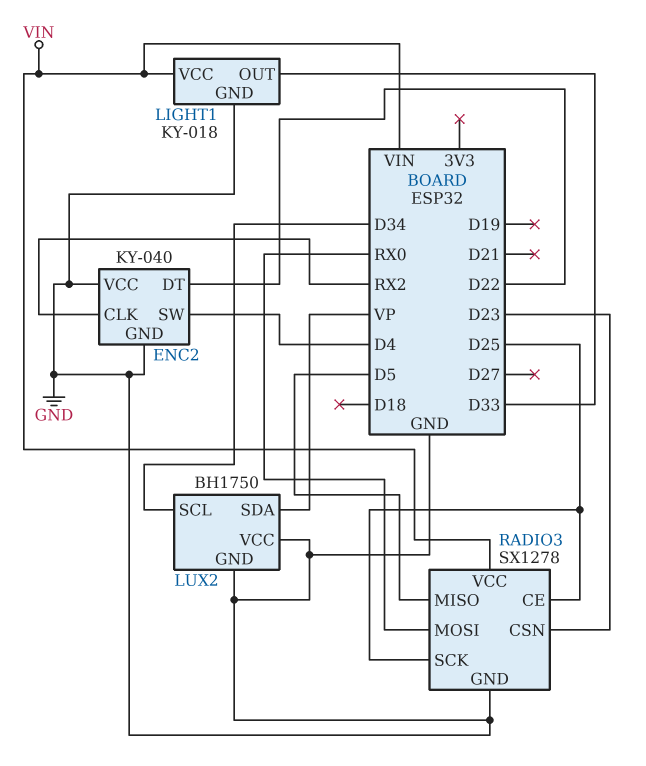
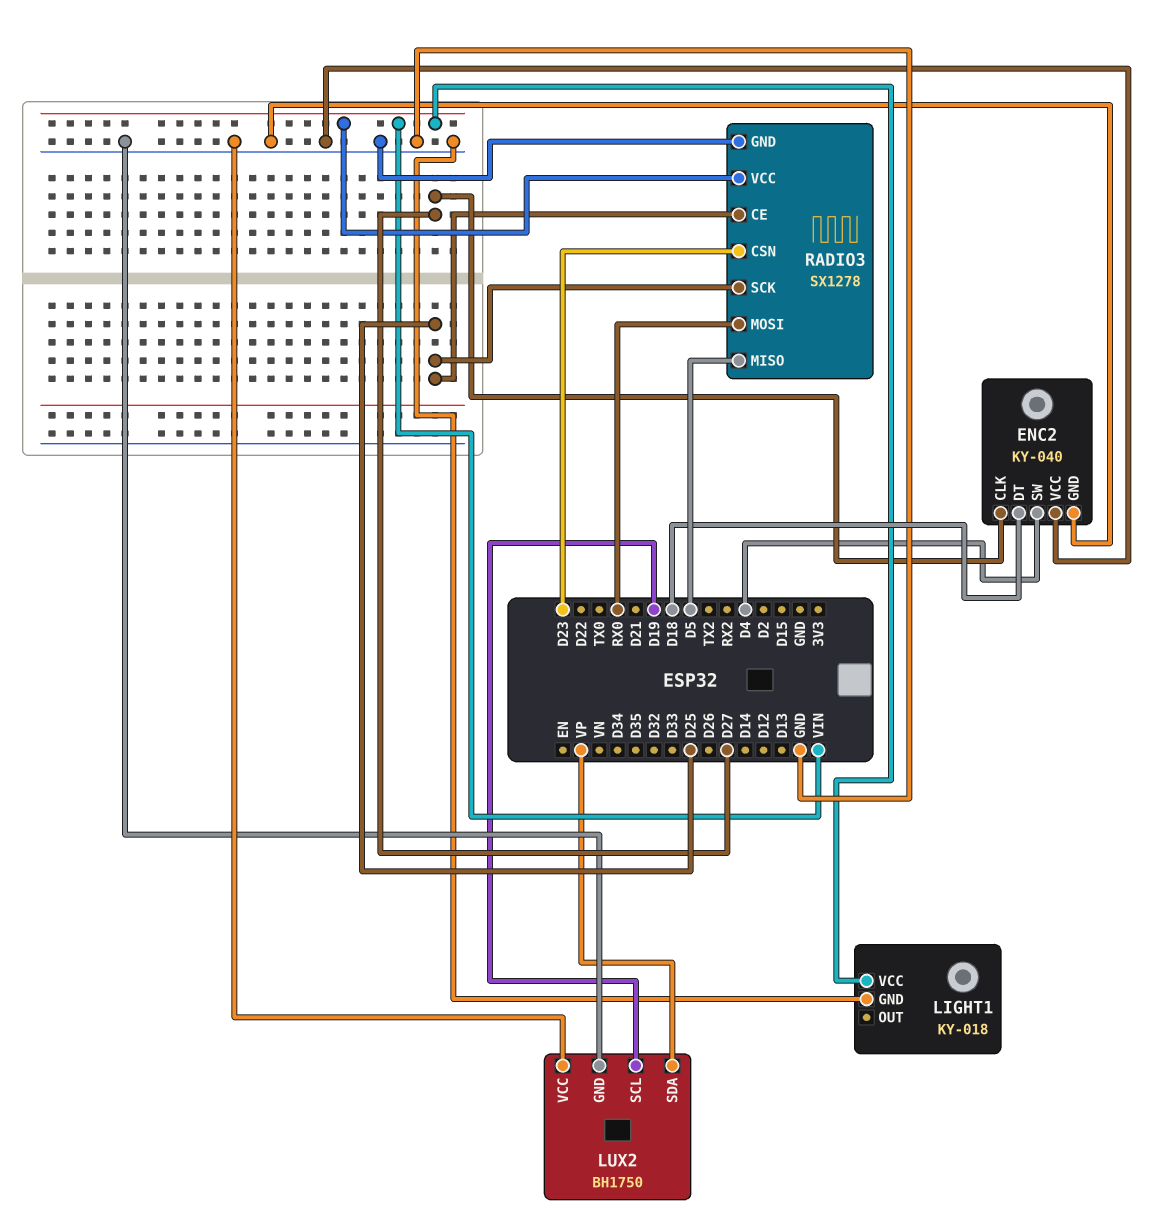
ENC2 pin CLK: RX2 -> D27
ENC2 pin DT: D22 -> D18
LIGHT1 pin OUT: D33 -> none
LUX2 pin SCL: D34 -> D19

